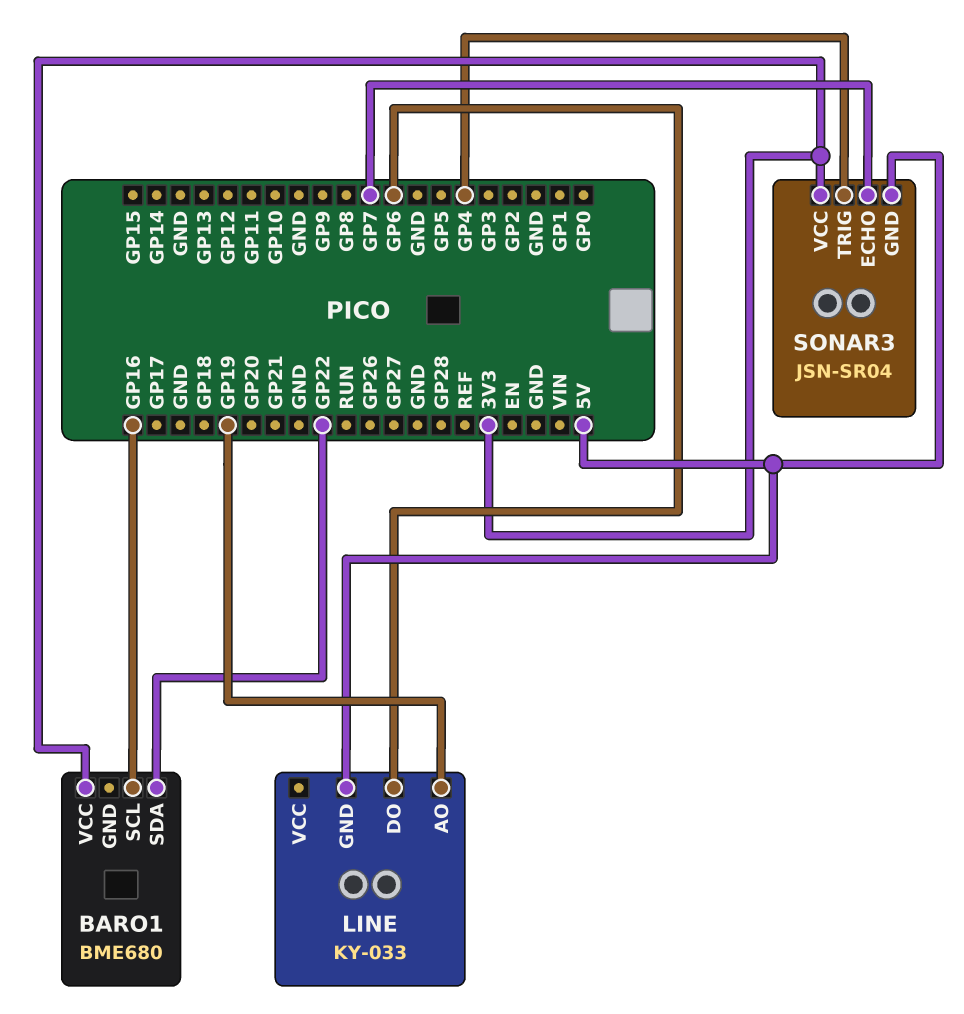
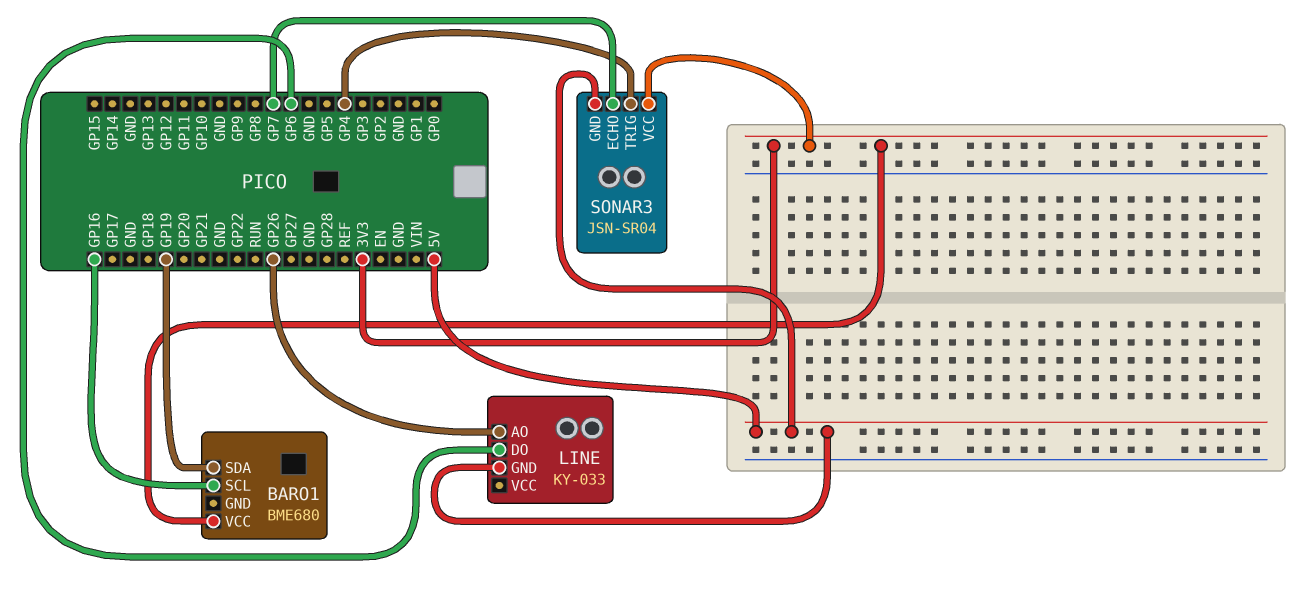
BARO1 pin SDA: GP22 -> GP19
LINE pin AO: GP19 -> GP26

